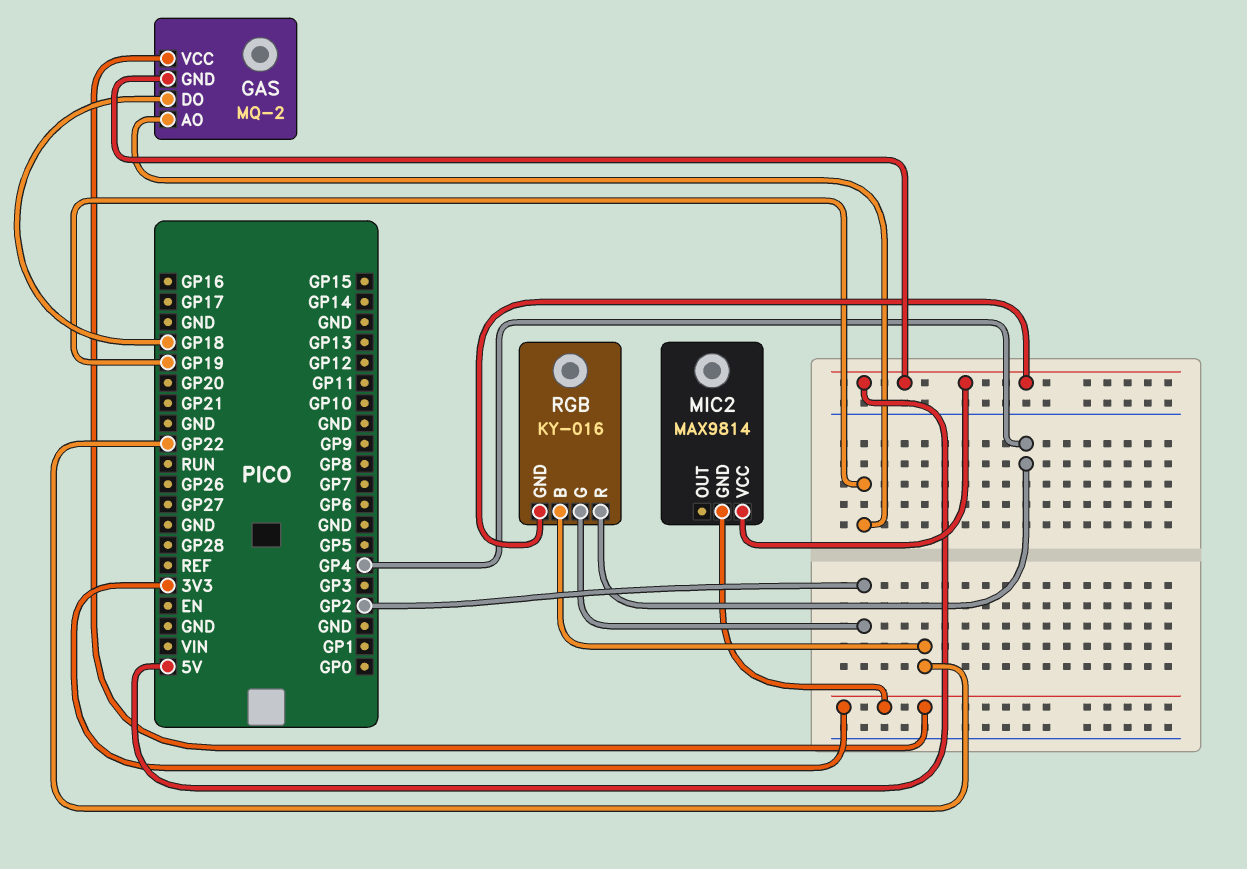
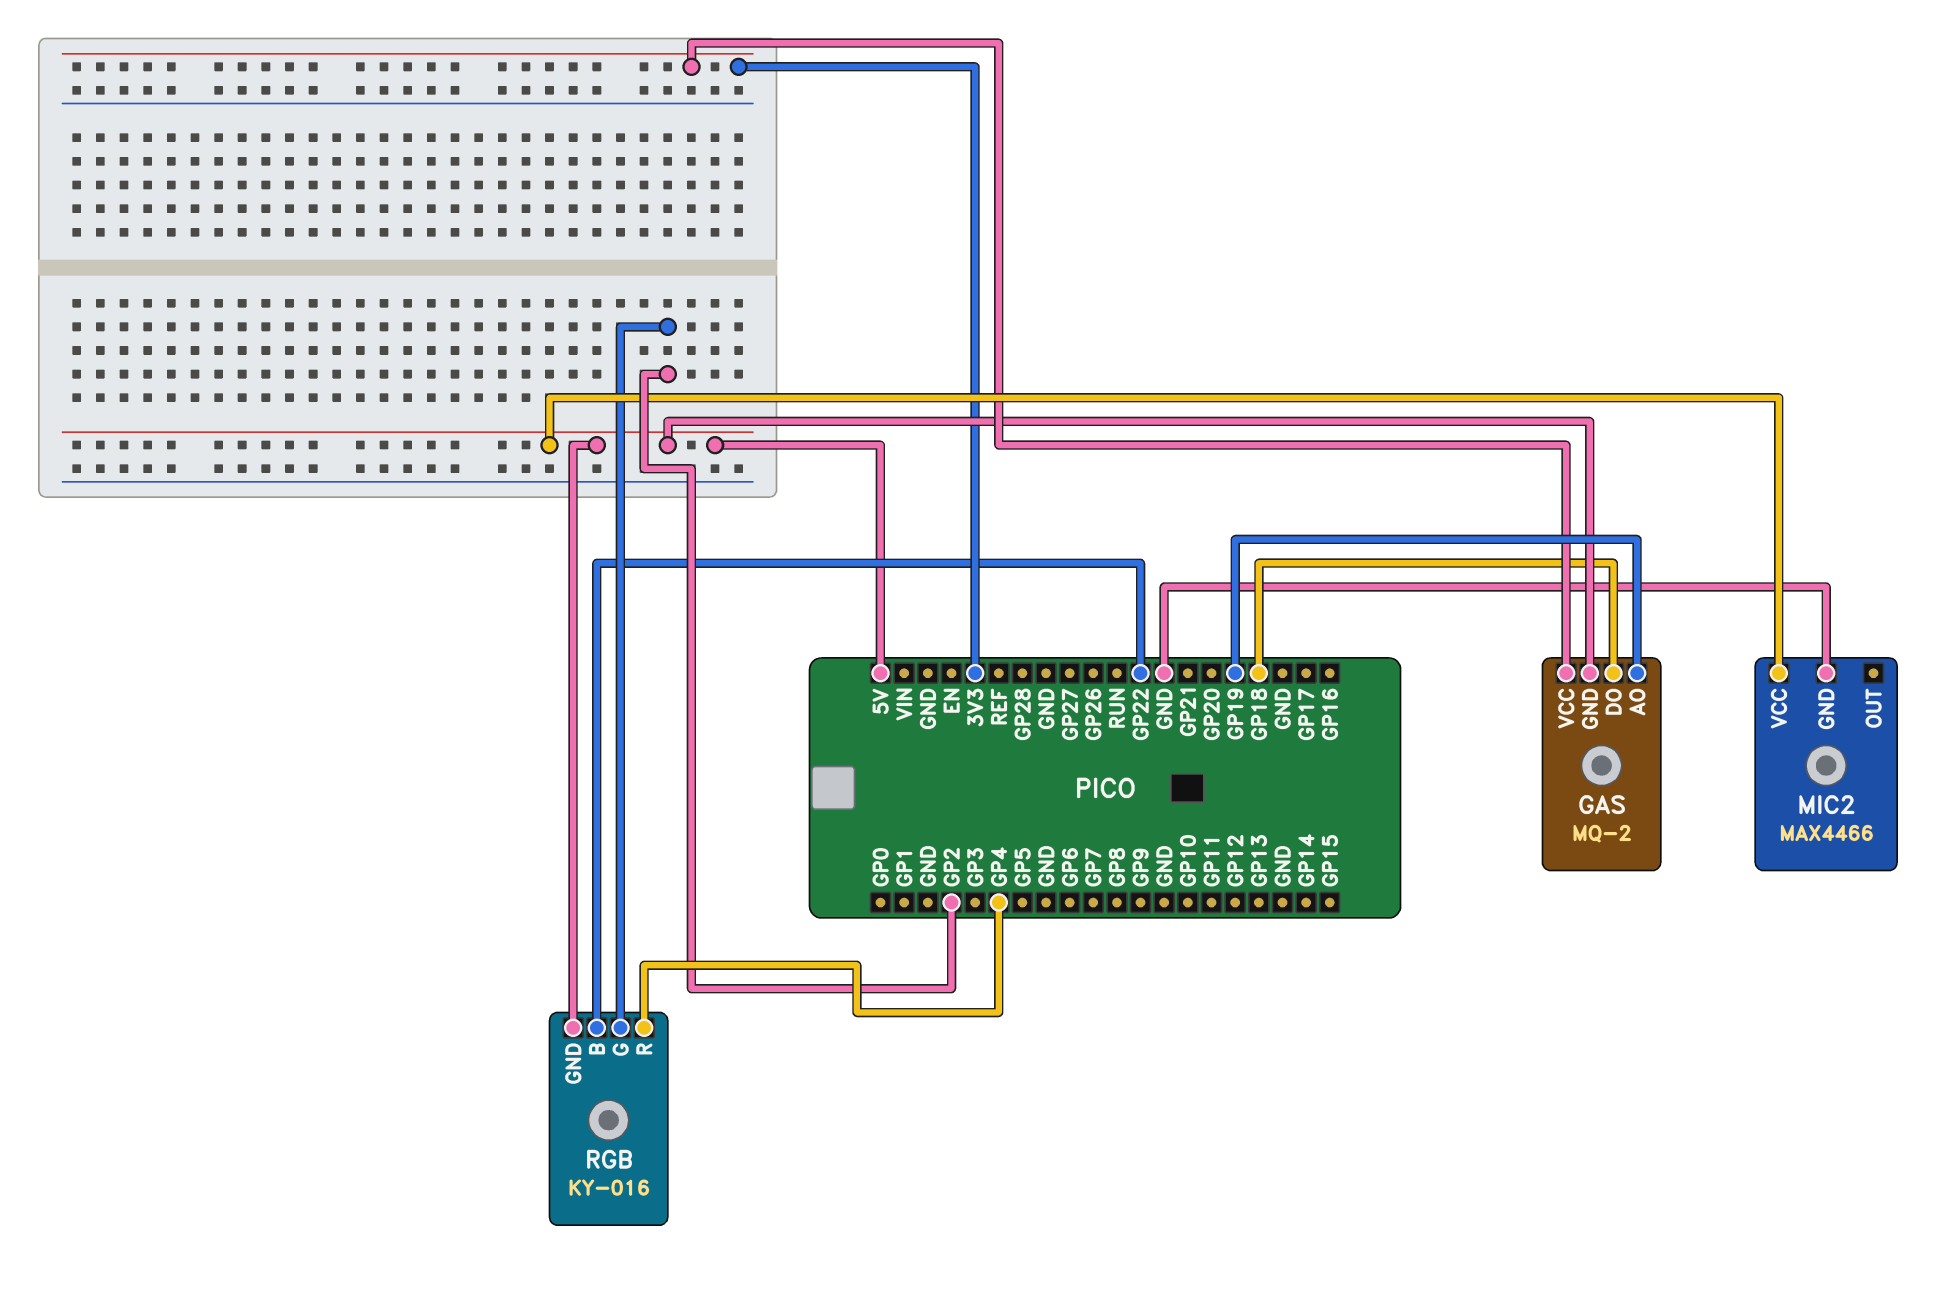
MIC2: MAX9814 -> MAX4466
MIC2 pin GND: 3V3 -> GND

